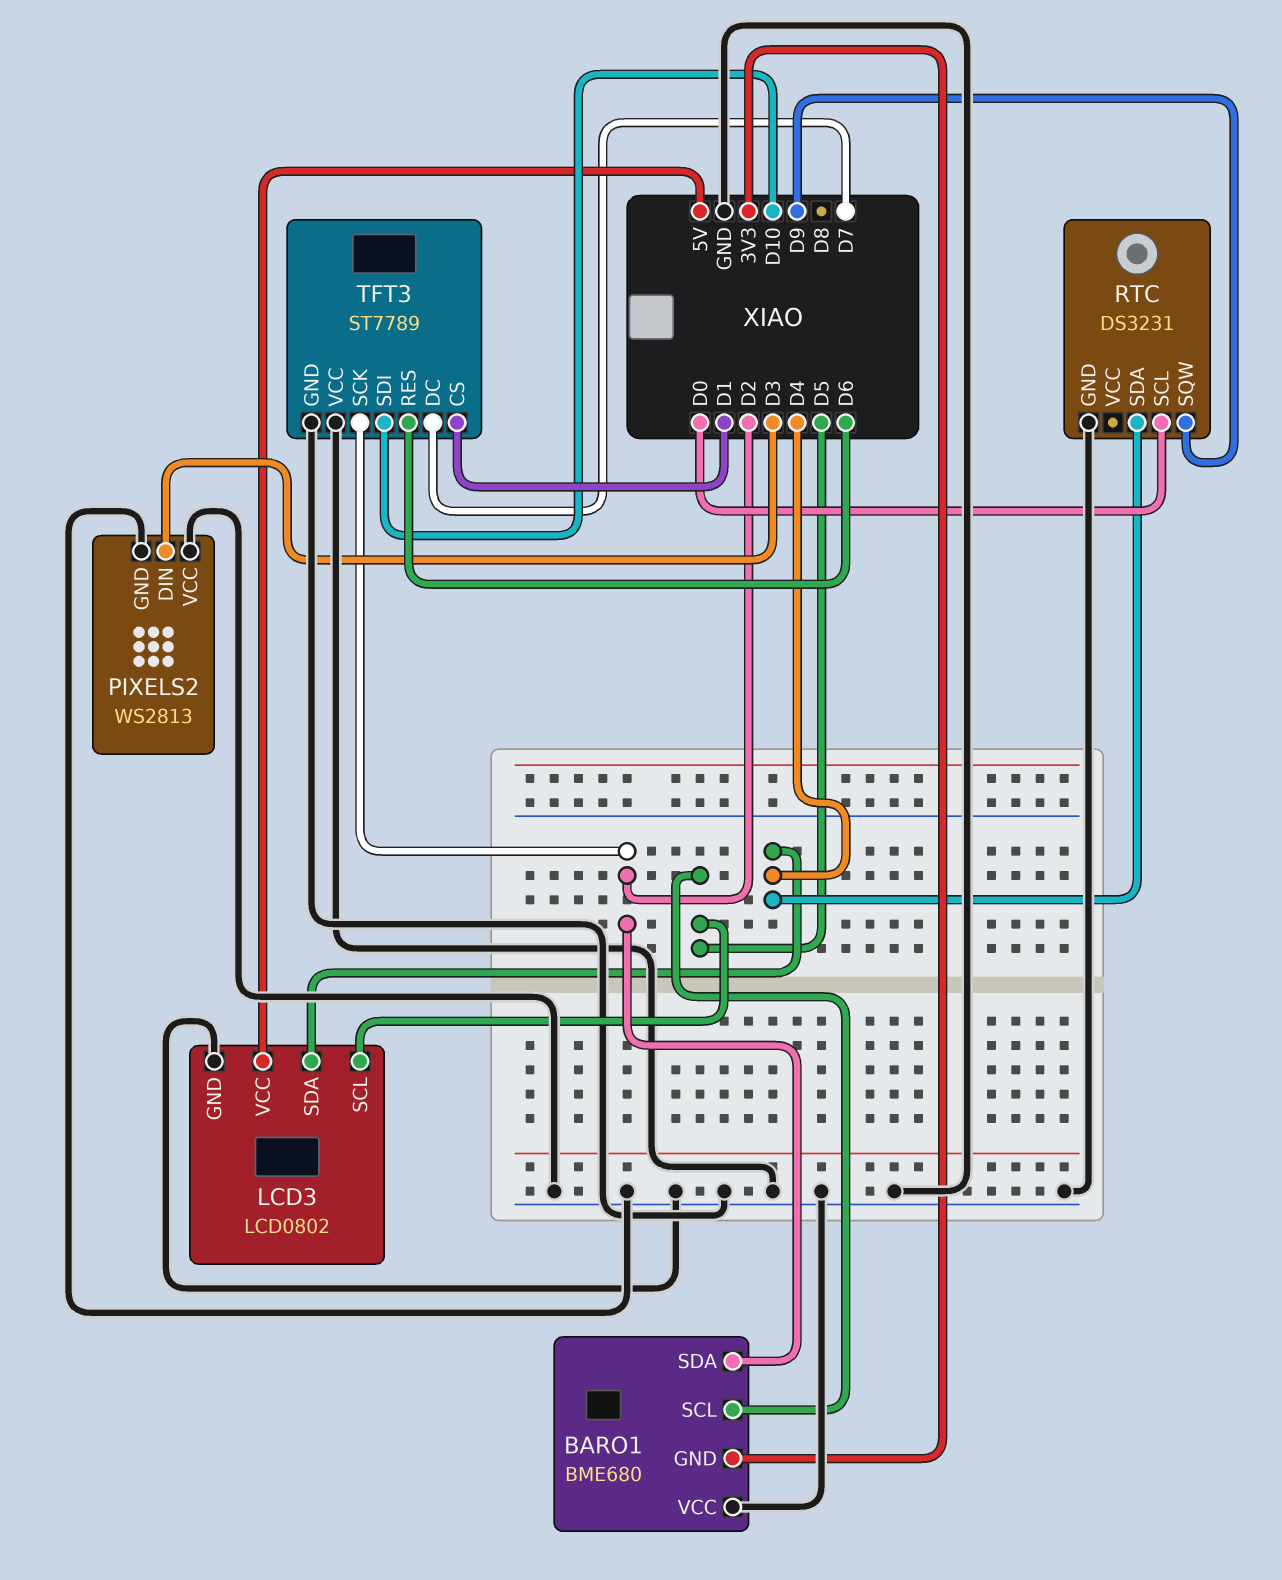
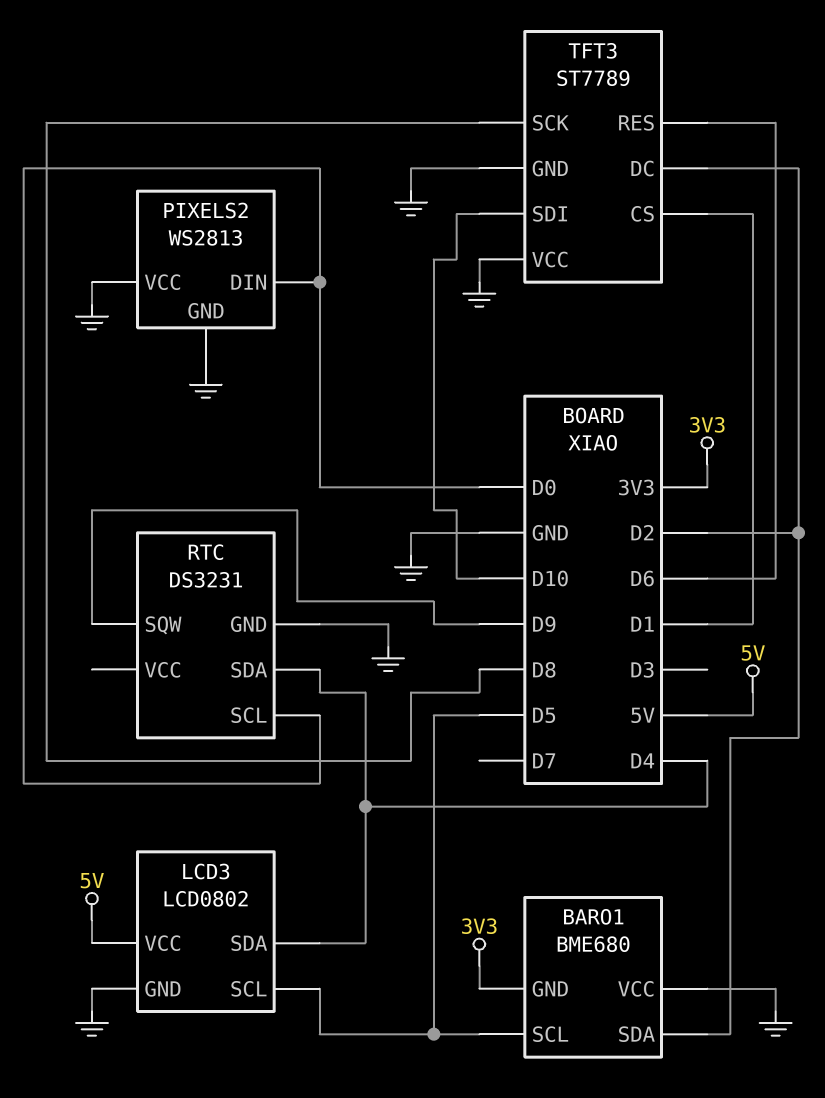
PIXELS2 pin DIN: D3 -> D0
TFT3 pin DC: D7 -> D2
TFT3 pin SCK: D2 -> D8

